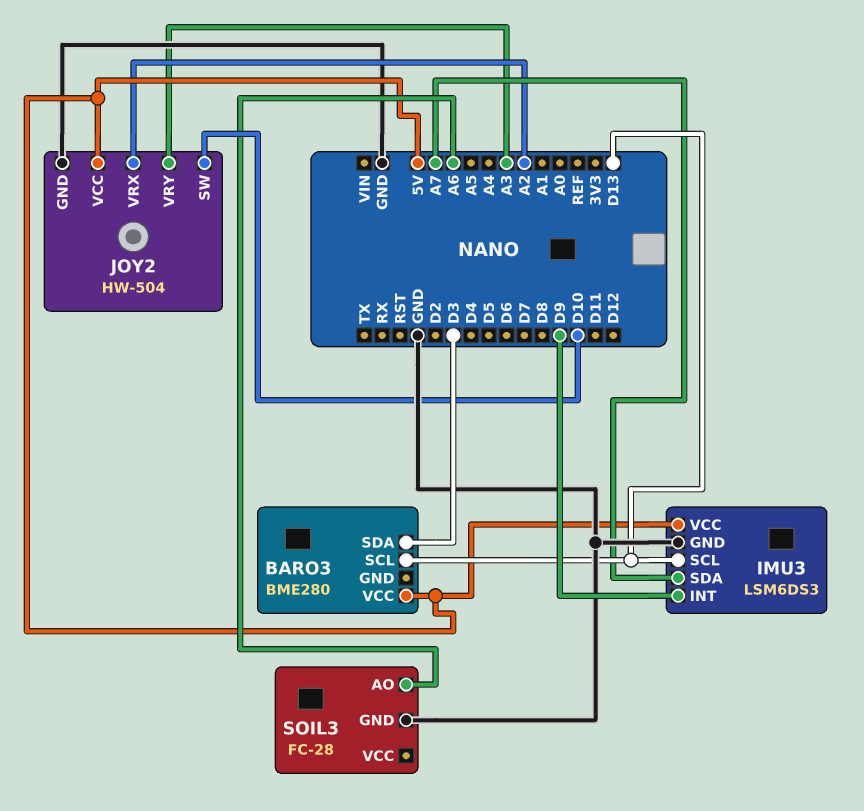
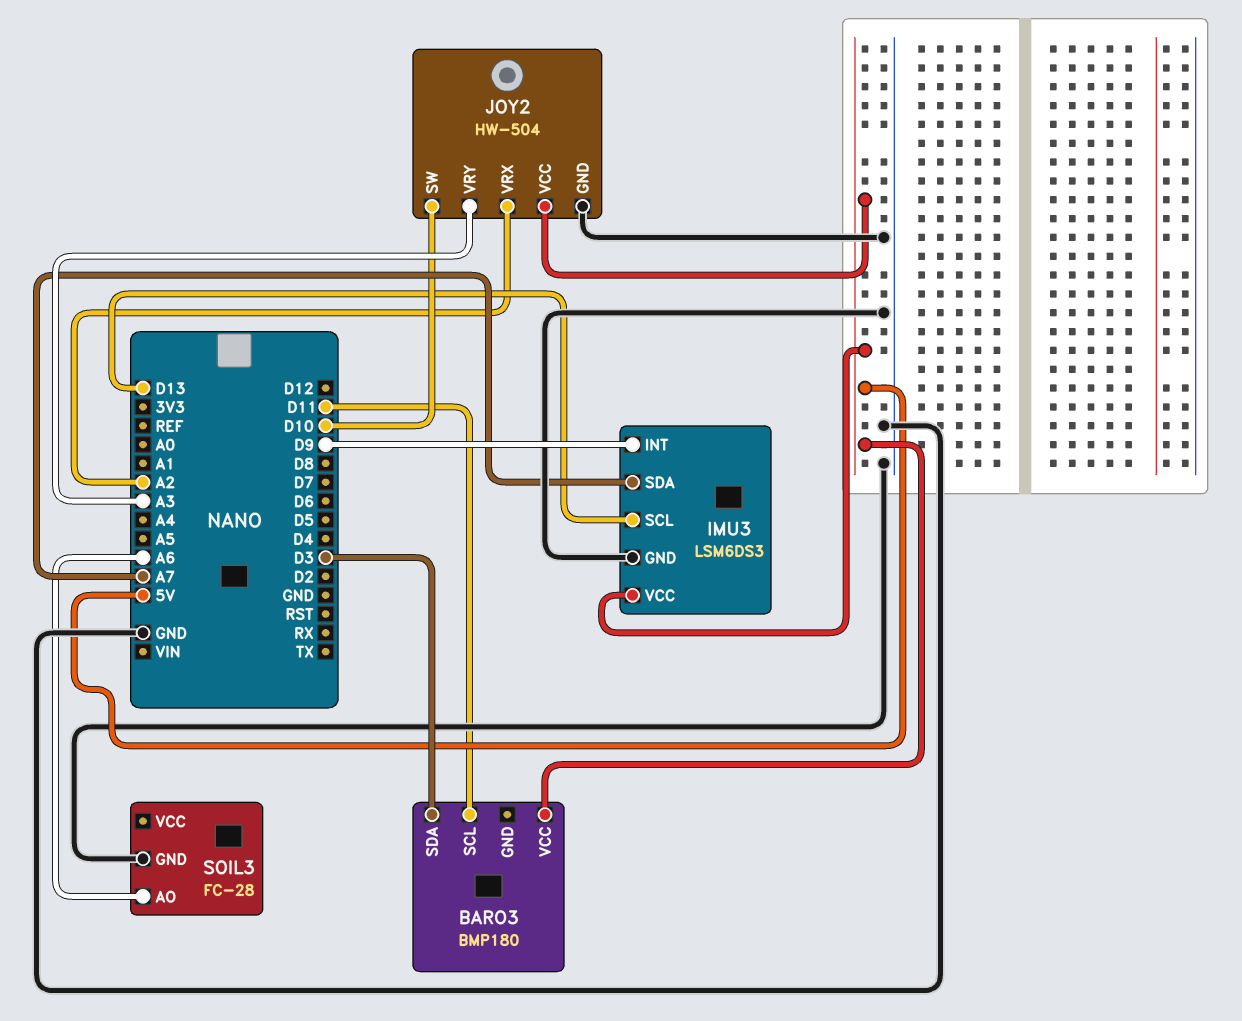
BARO3: BME280 -> BMP180
BARO3 pin SCL: D13 -> D11

